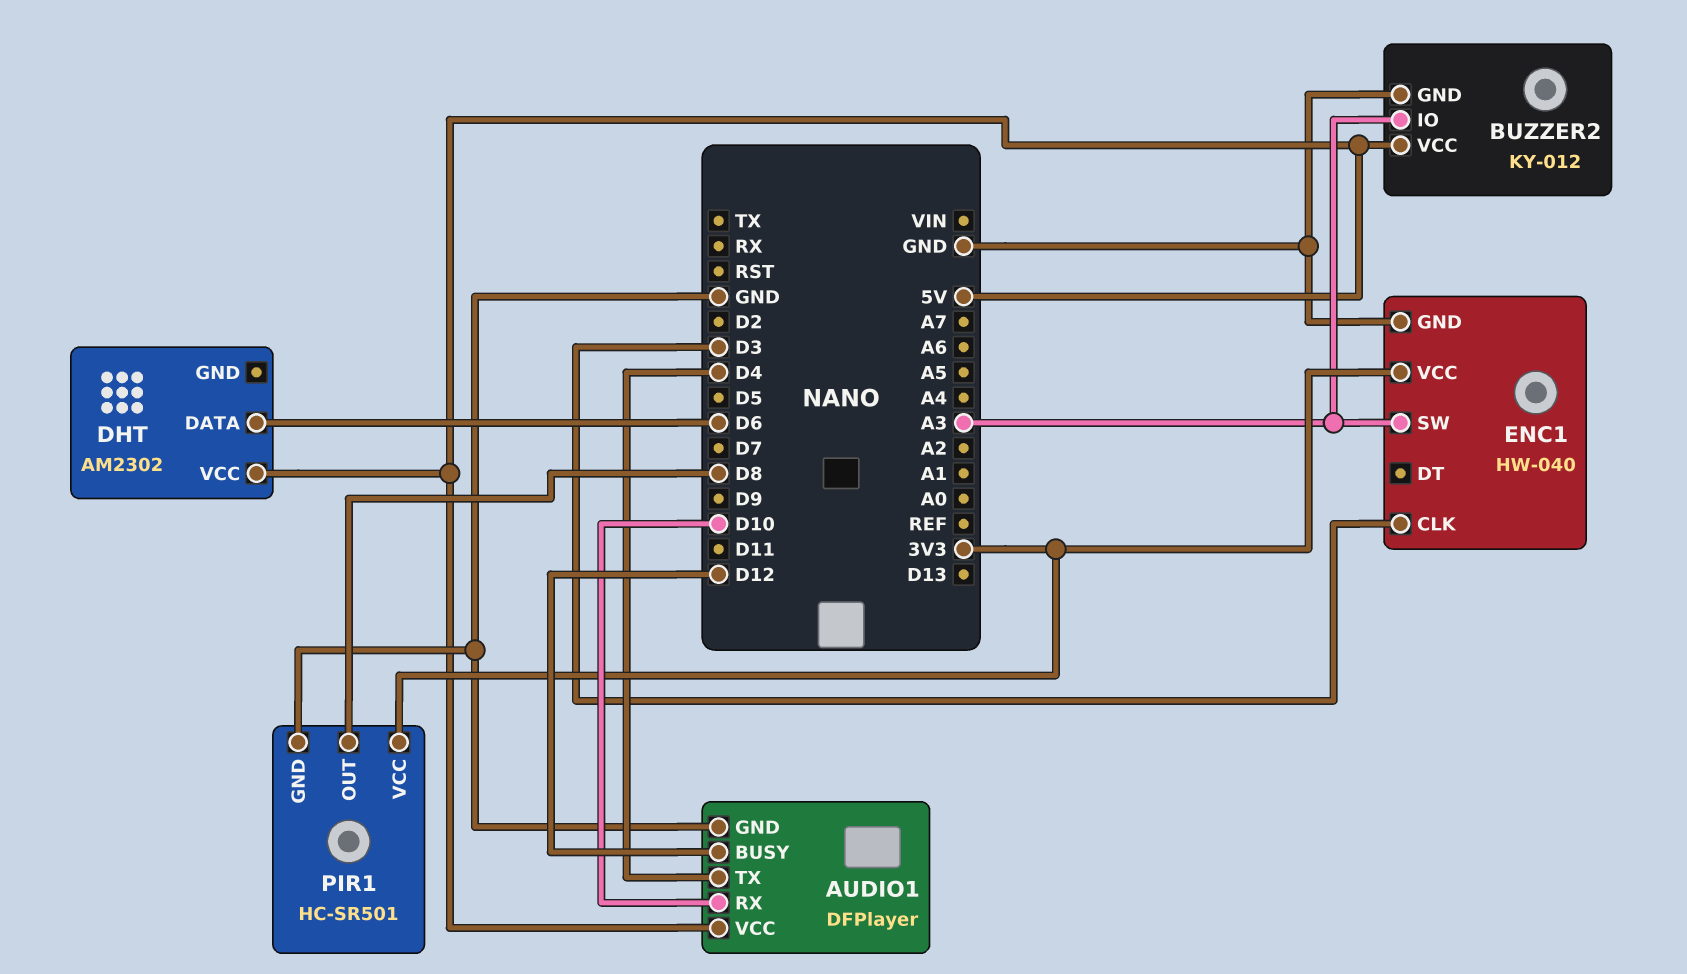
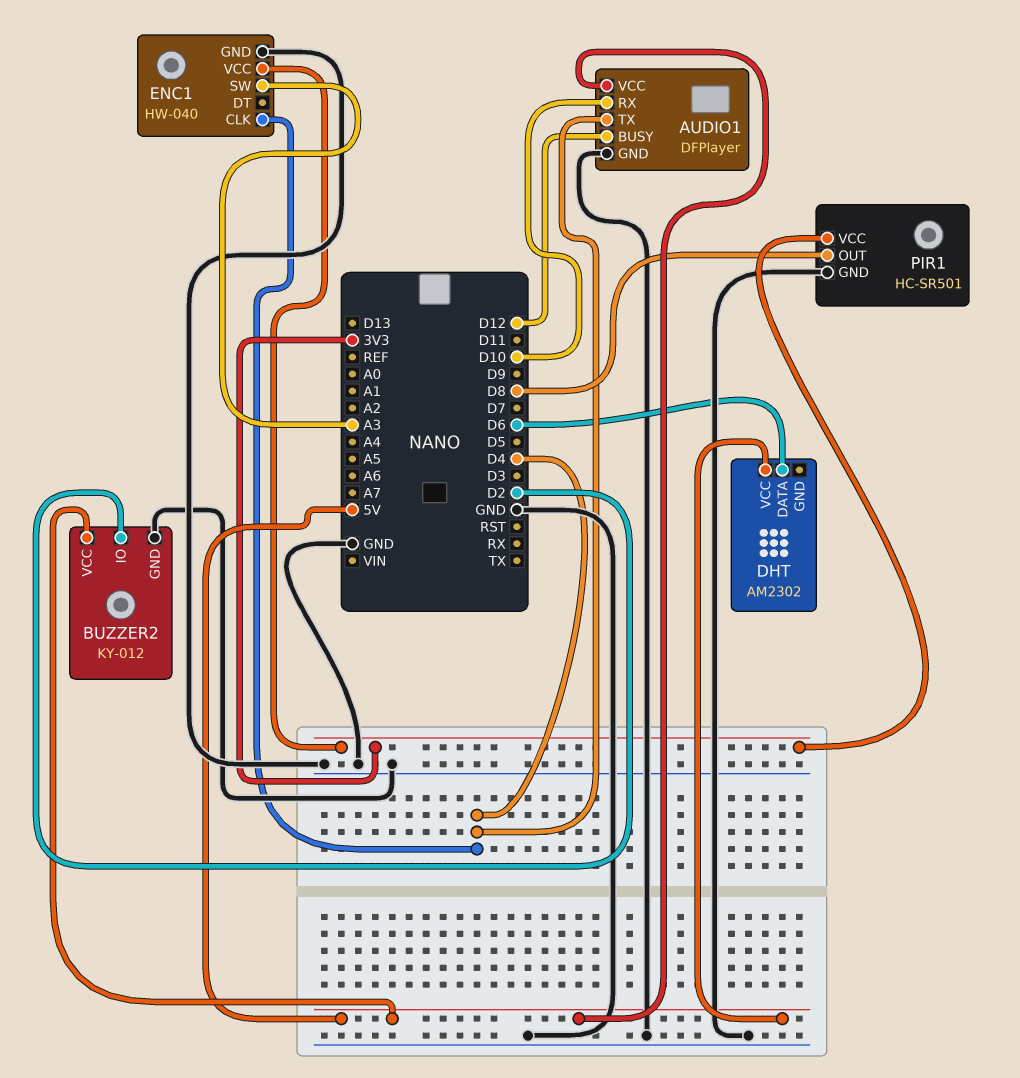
BUZZER2 pin IO: A3 -> D2
ENC1 pin CLK: D3 -> D4

